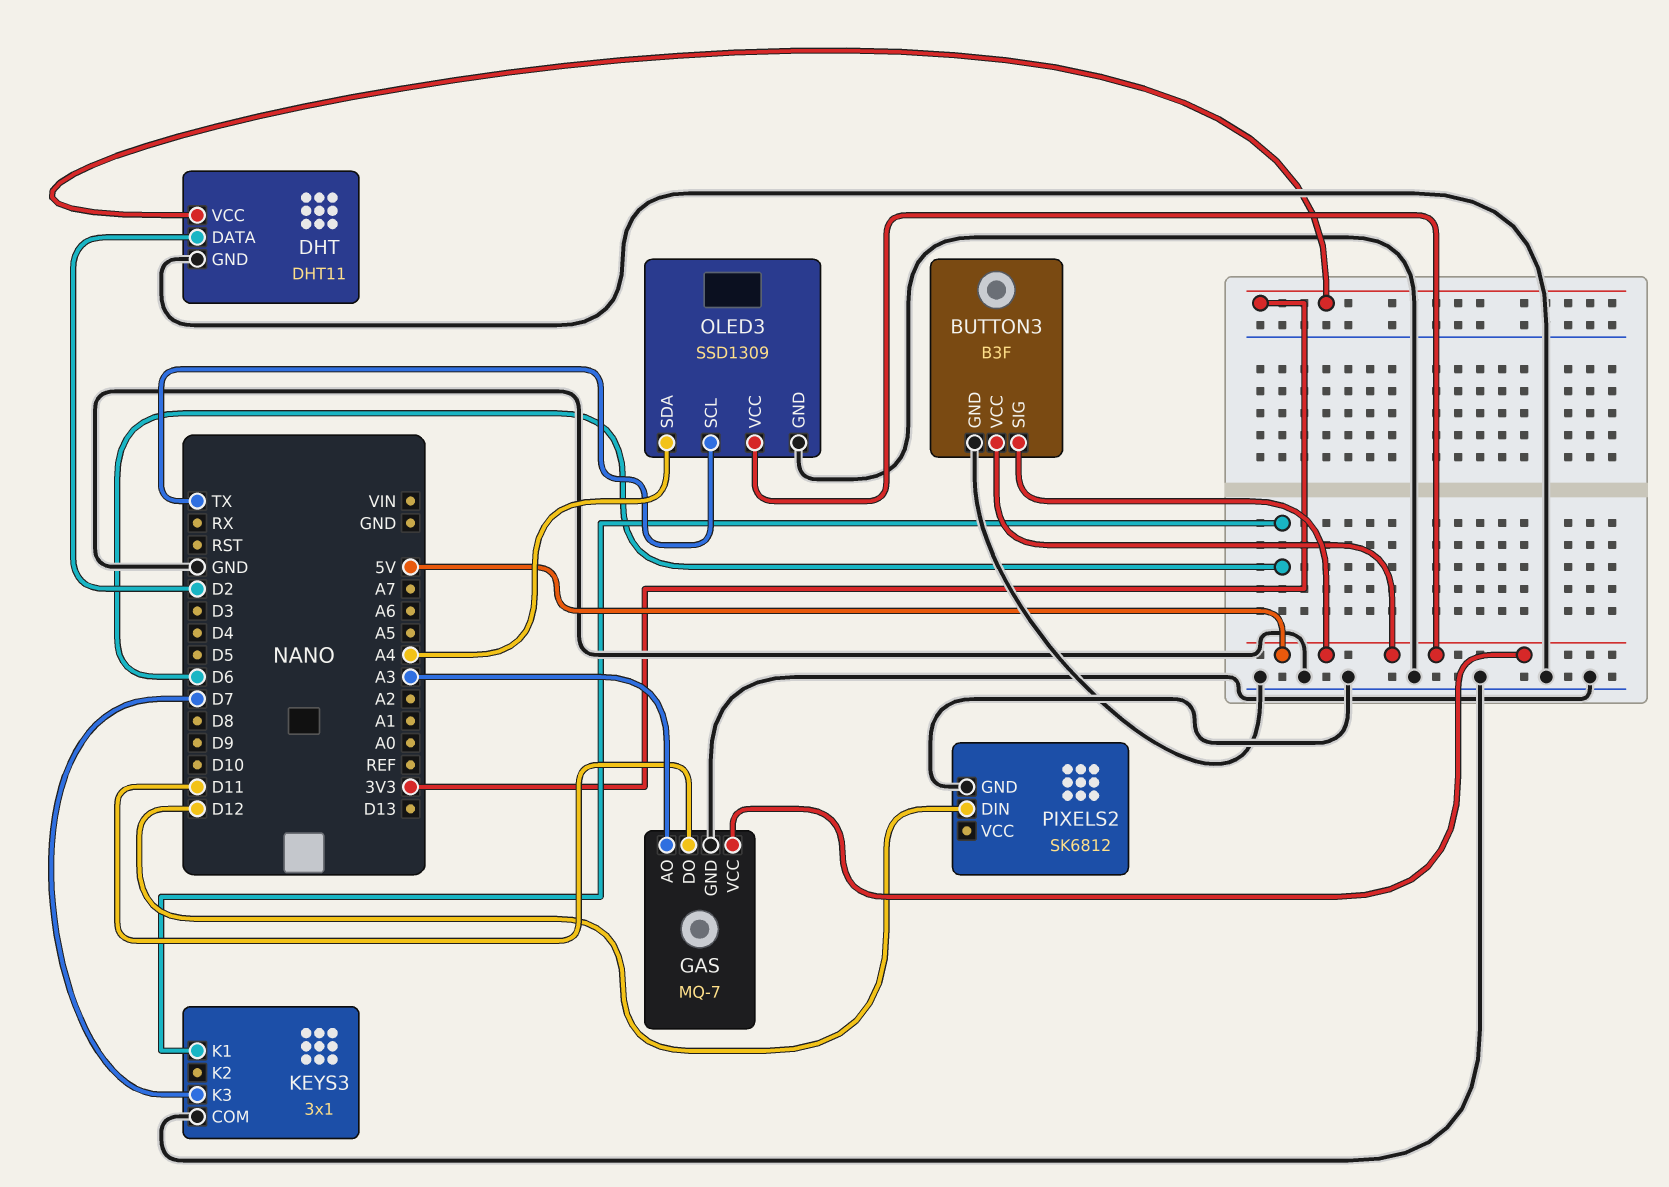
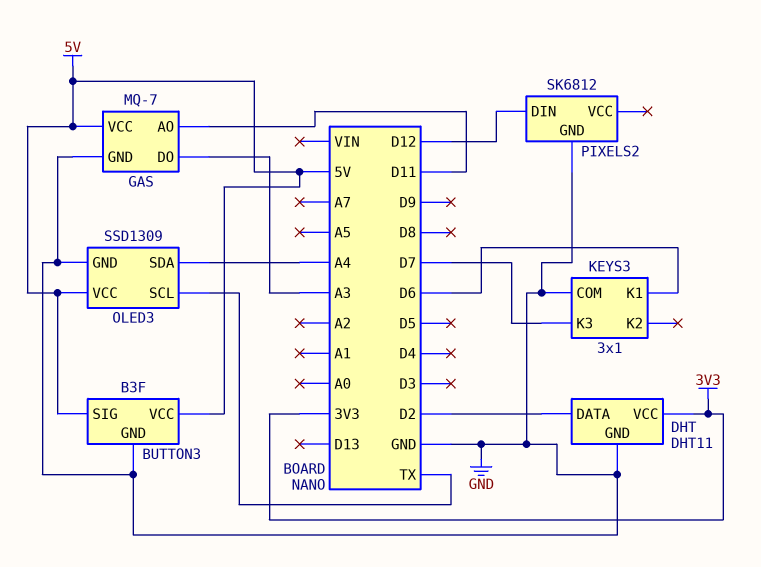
GAS pin AO: A3 -> D11
GAS pin DO: D11 -> A3

